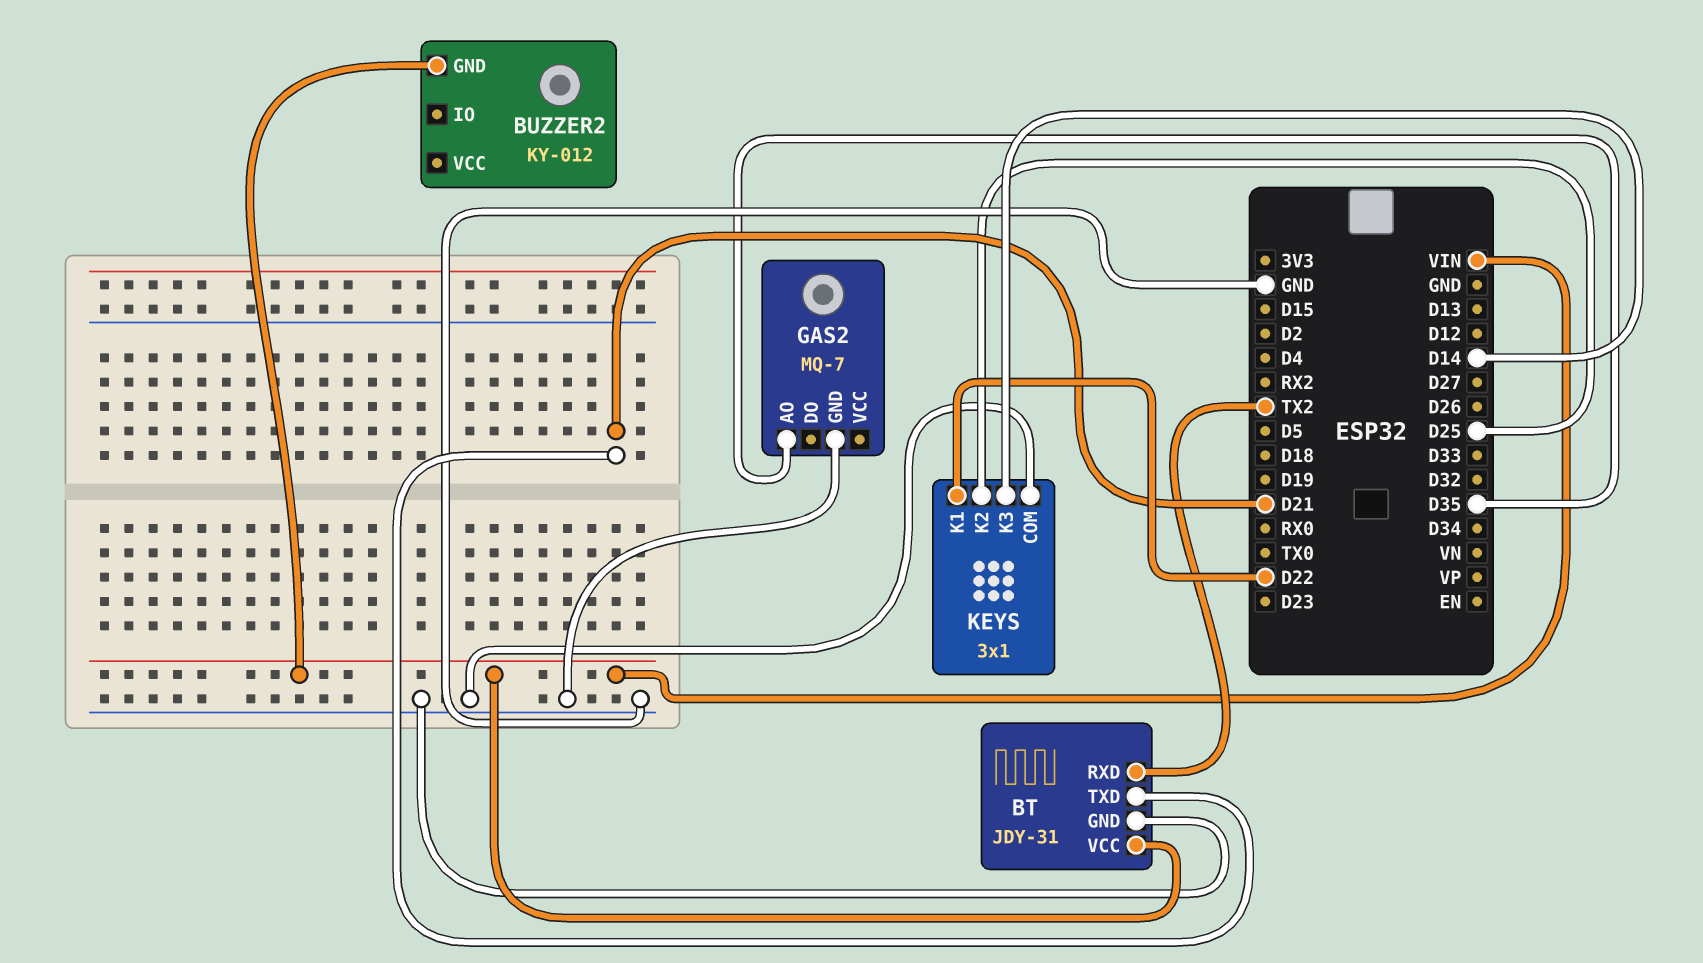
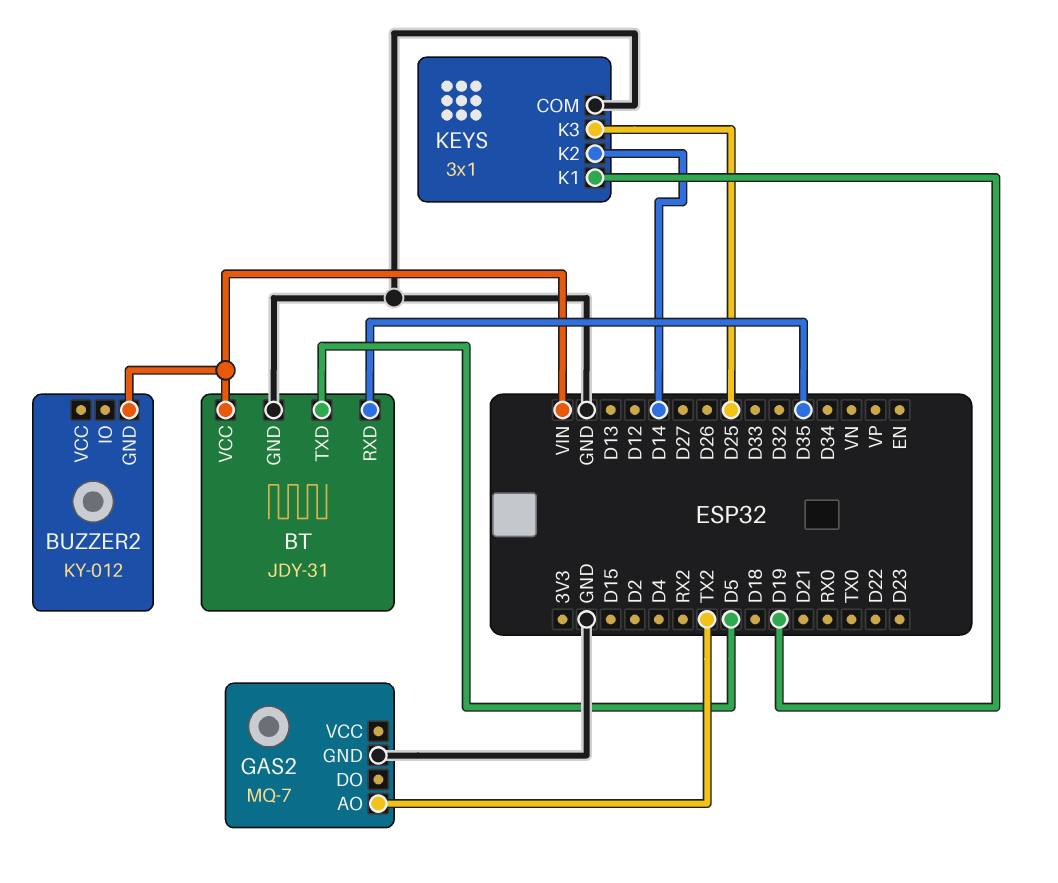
BT pin RXD: TX2 -> D35
BT pin TXD: D21 -> D5
GAS2 pin AO: D35 -> TX2
KEYS pin K1: D22 -> D19
KEYS pin K2: D25 -> D14
KEYS pin K3: D14 -> D25

